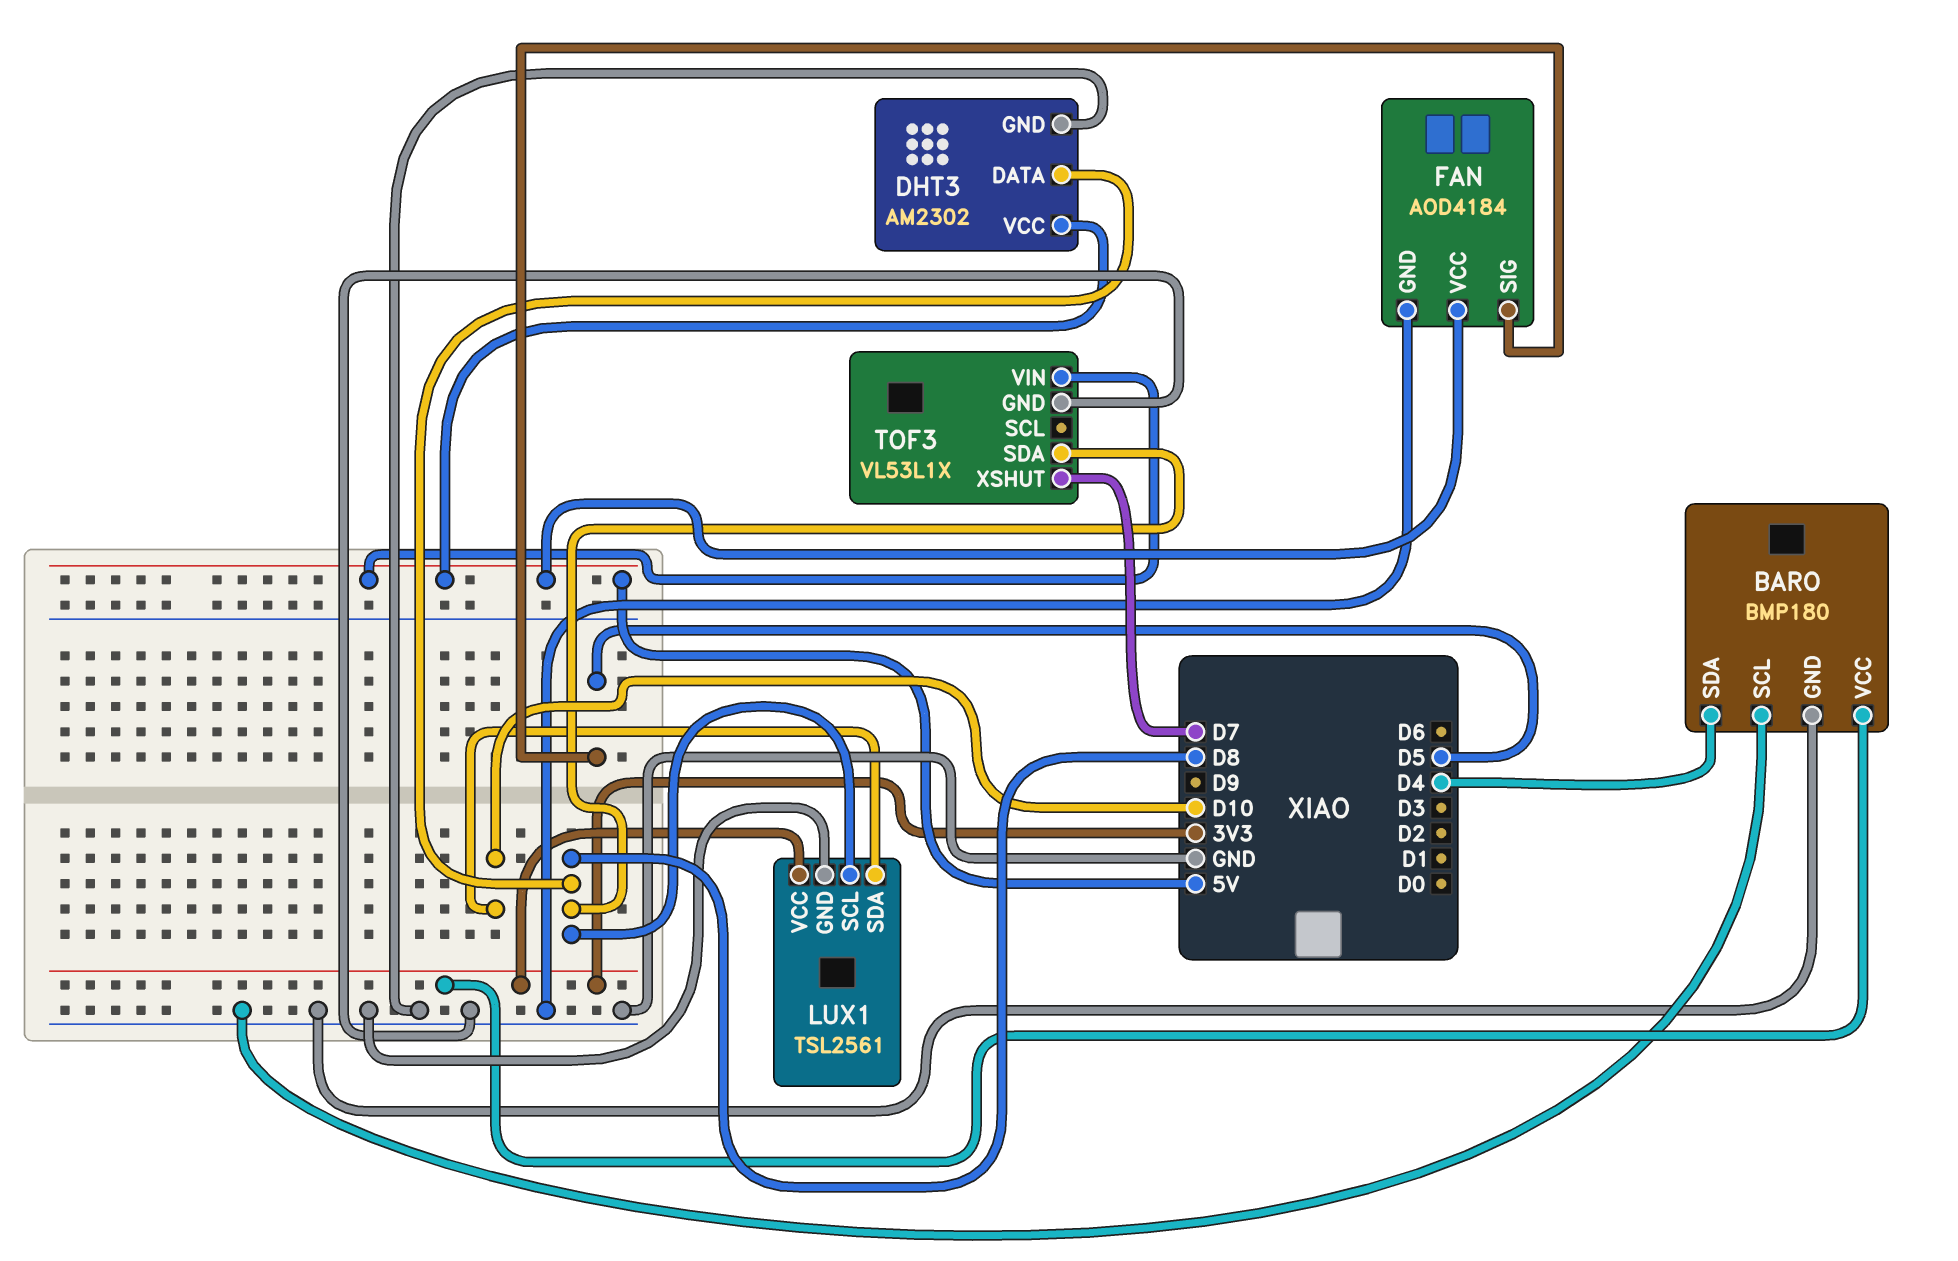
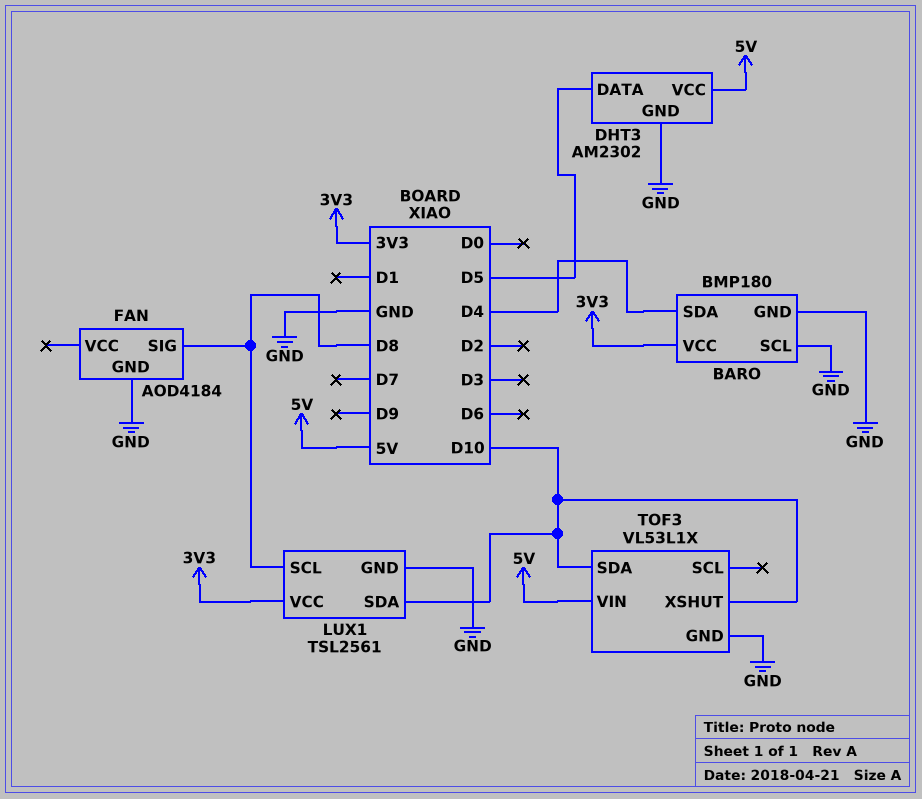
DHT3 pin DATA: D8 -> D5
FAN pin SIG: D5 -> D8
FAN pin VCC: 5V -> none
TOF3 pin SDA: D8 -> D10
TOF3 pin XSHUT: D7 -> D10

